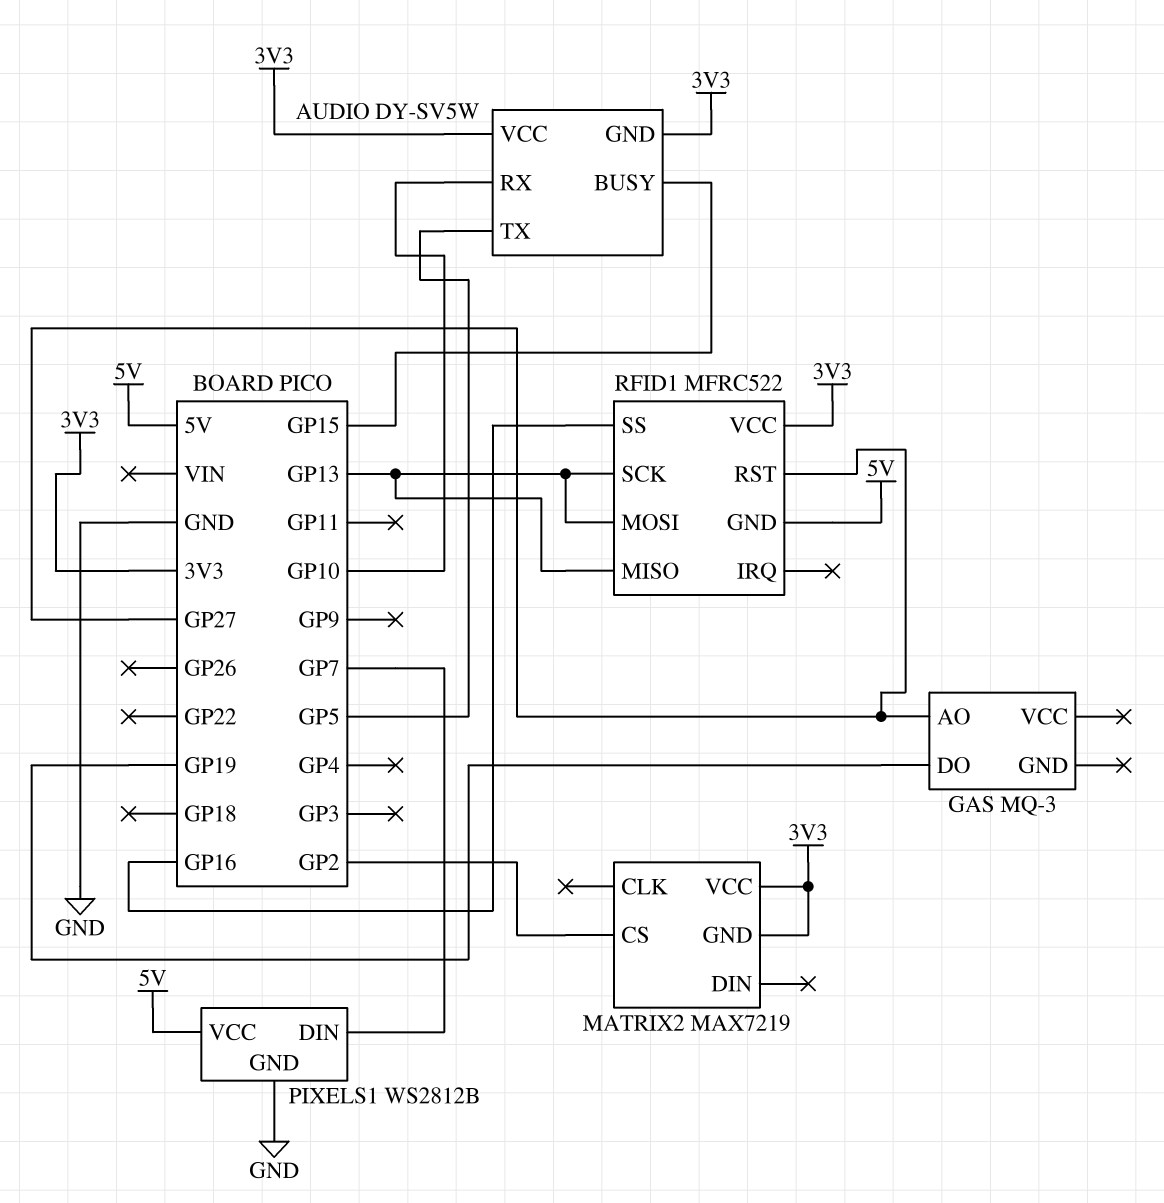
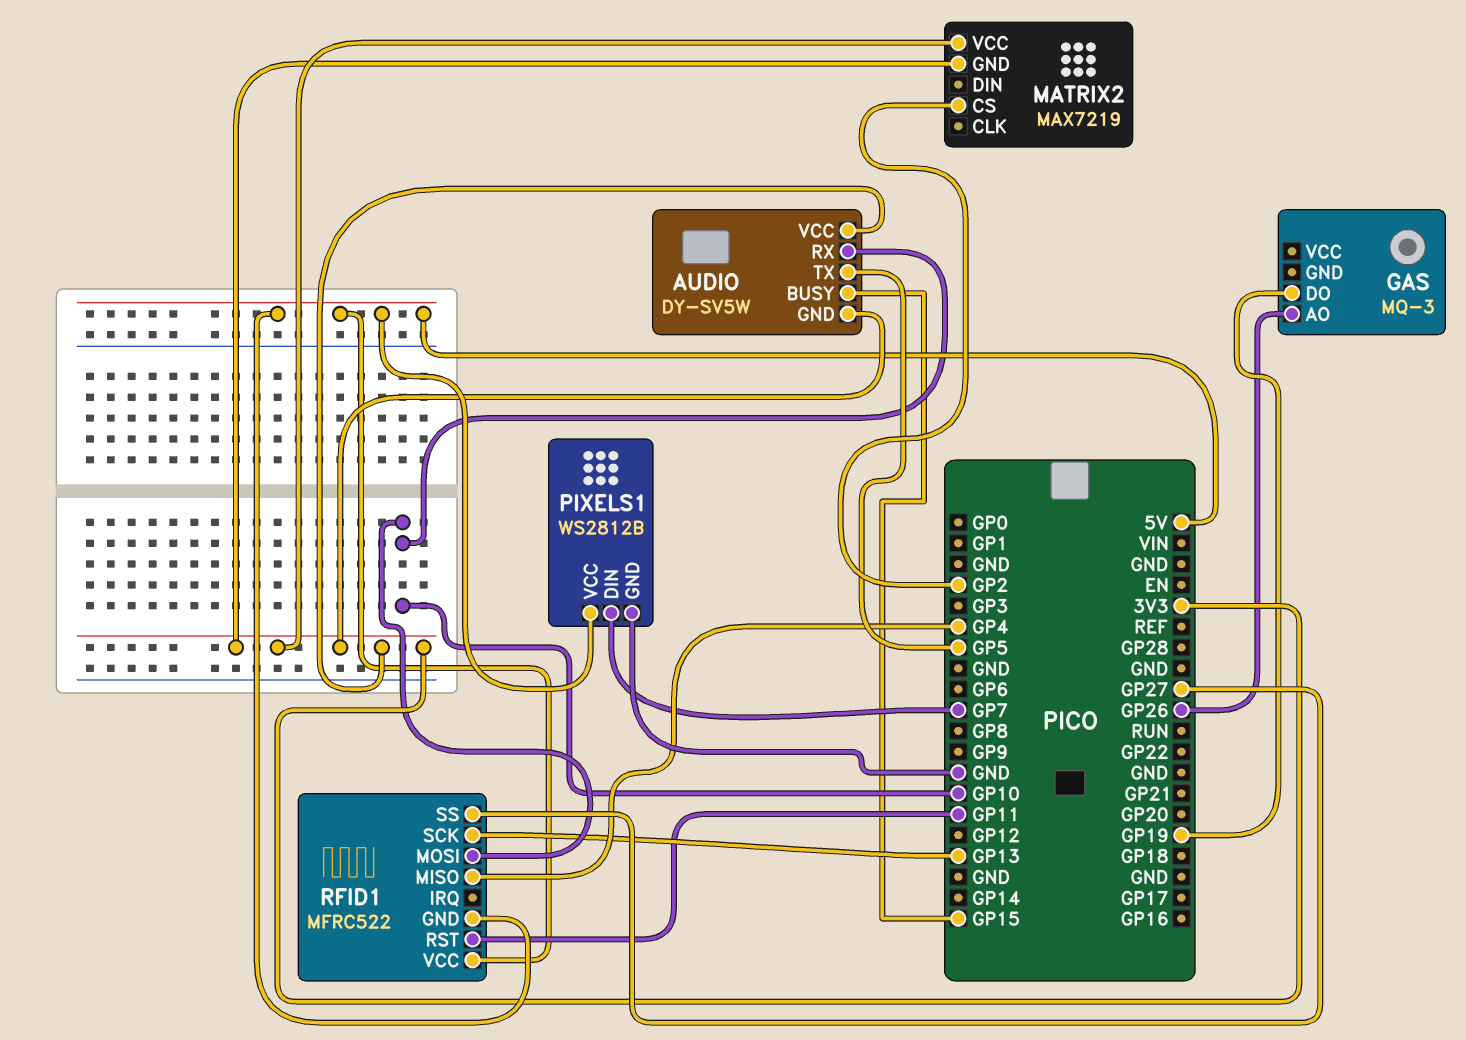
GAS pin AO: GP27 -> GP26
RFID1 pin MISO: GP13 -> GP4
RFID1 pin MOSI: GP13 -> GP10
RFID1 pin RST: GP27 -> GP11
RFID1 pin SS: GP16 -> GP27
RFID1 pin VCC: 3V3 -> 5V

